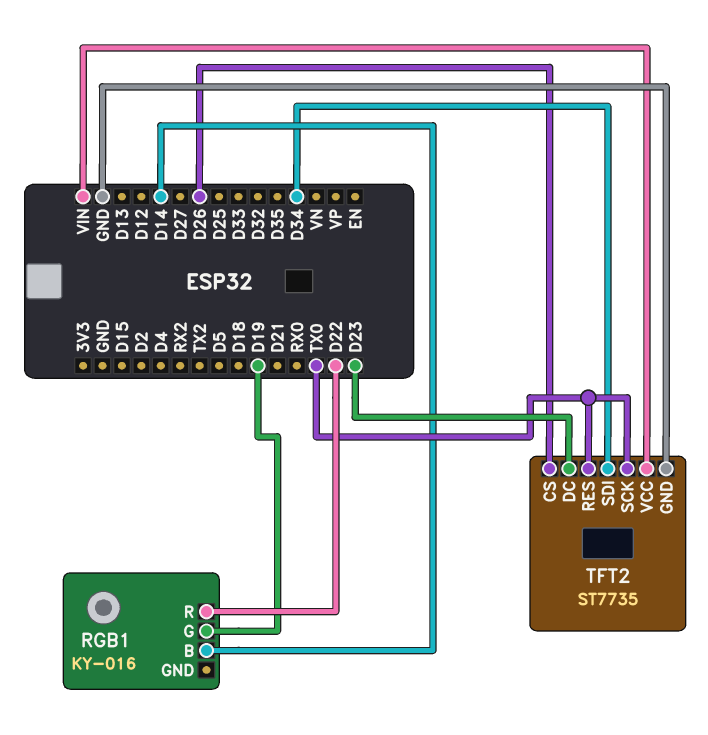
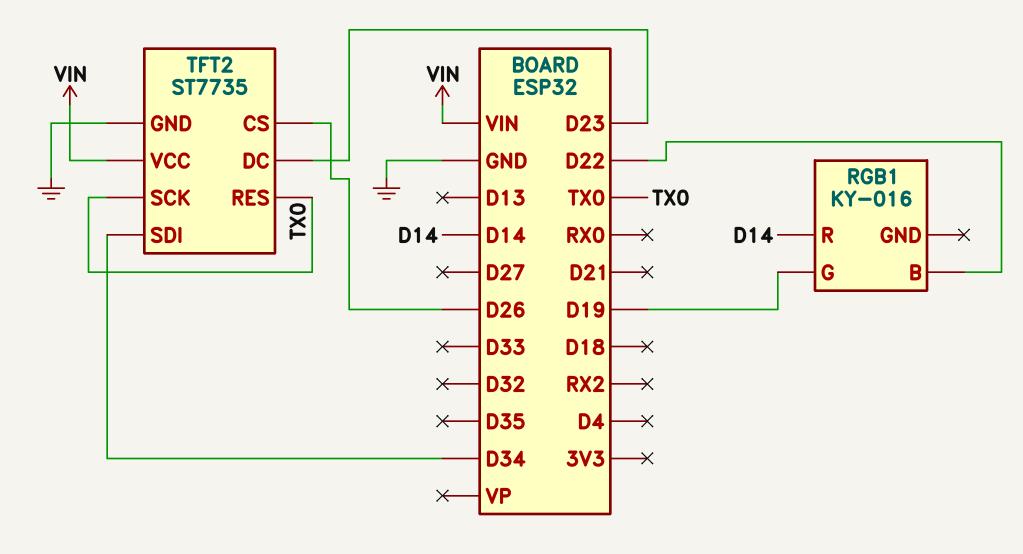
RGB1 pin B: D14 -> D22
RGB1 pin R: D22 -> D14

